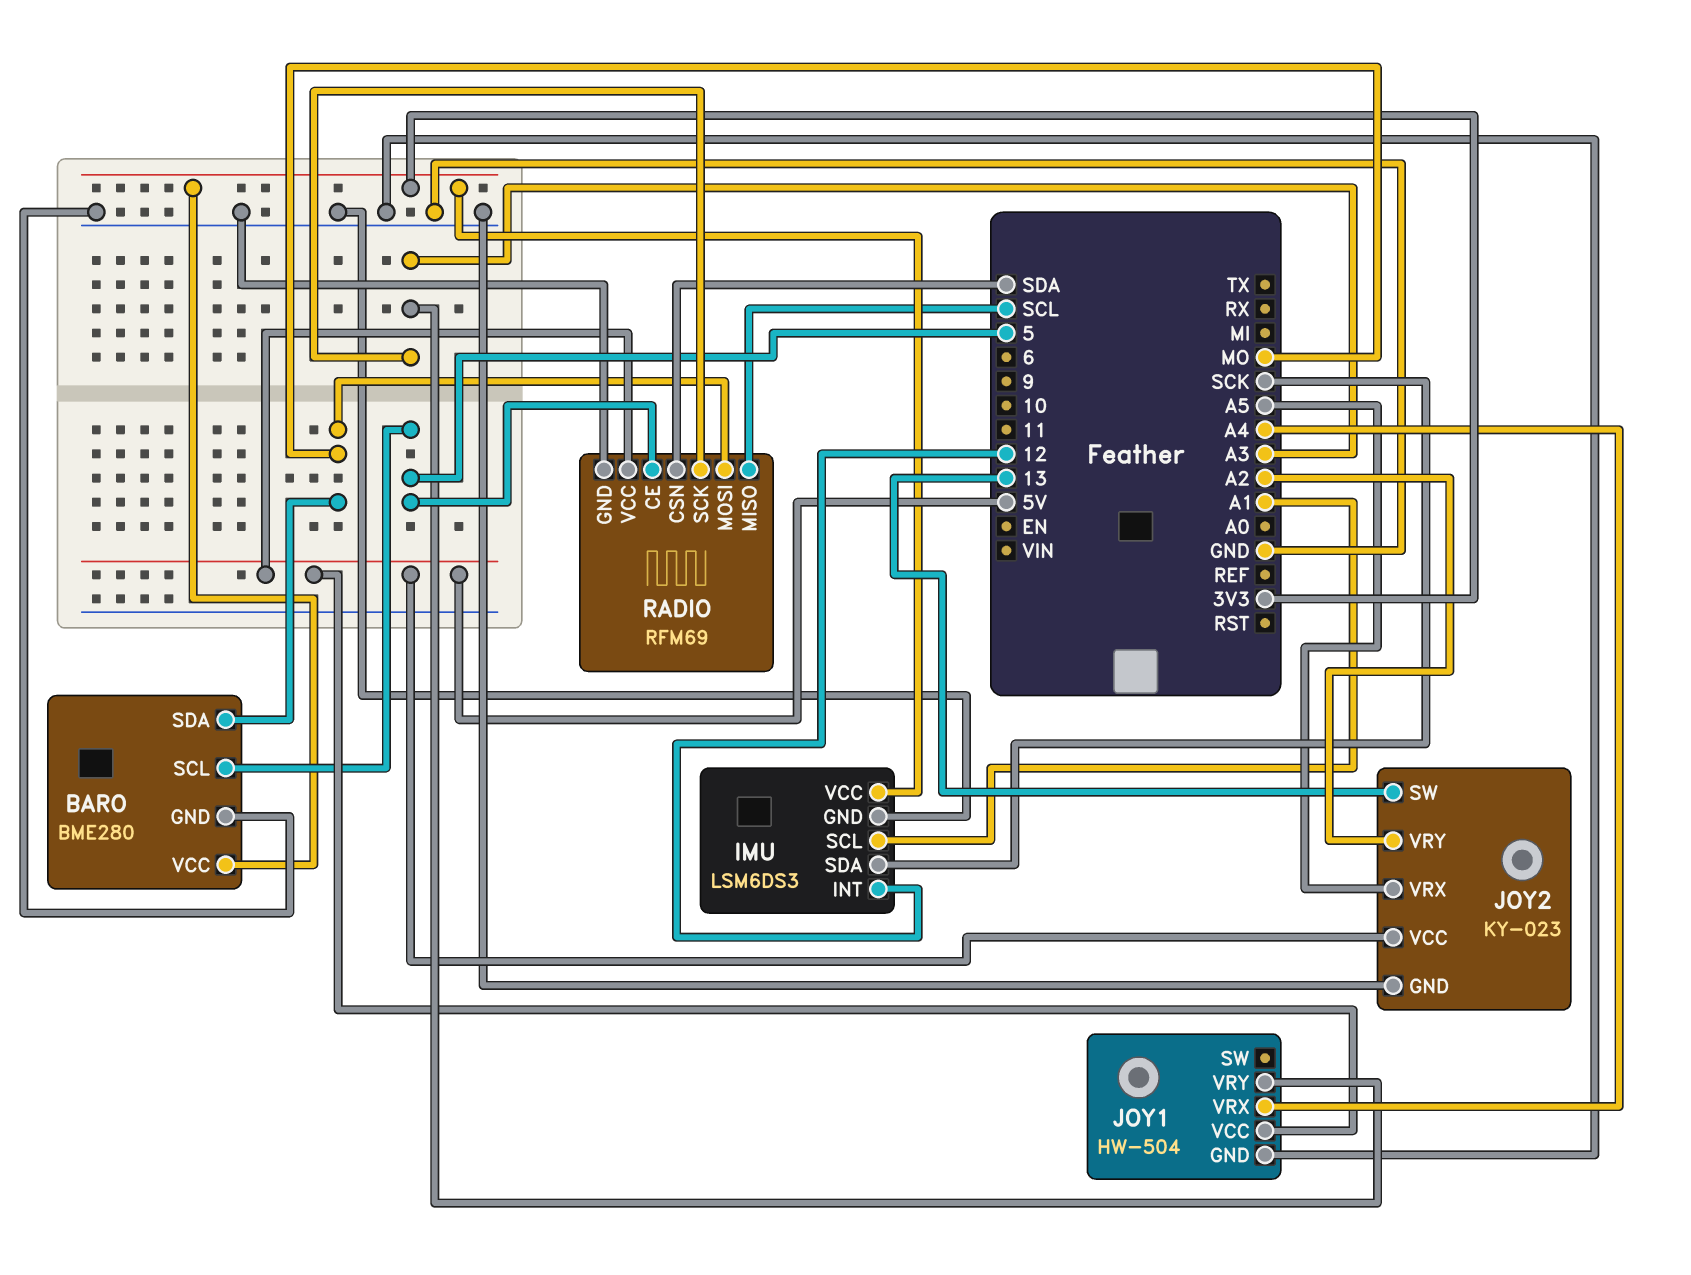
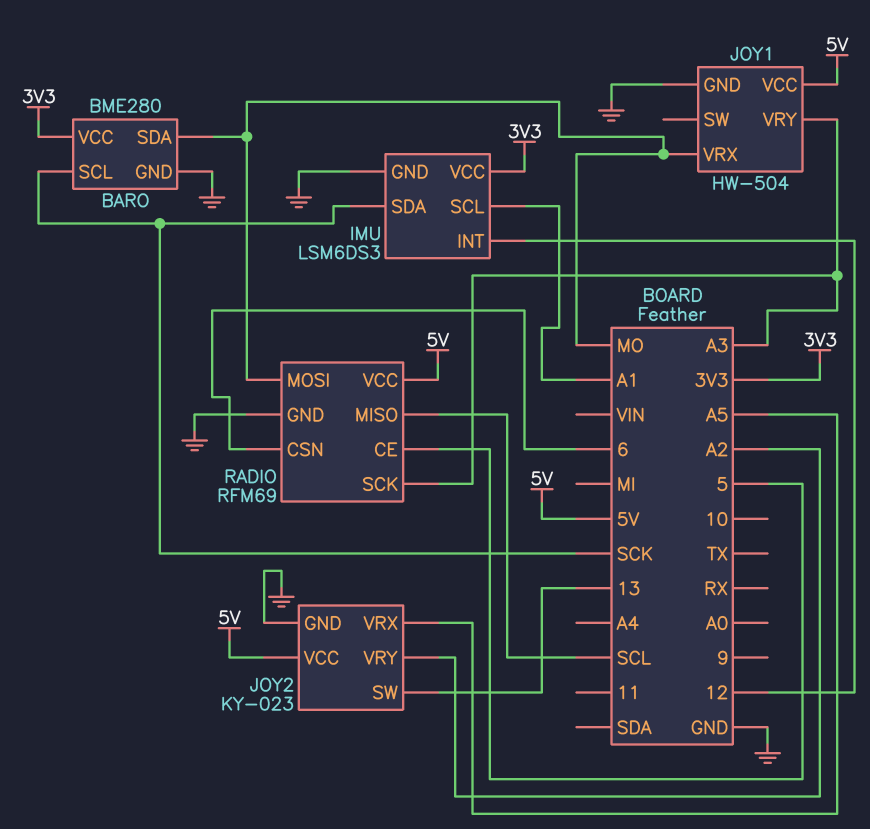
BARO pin SCL: 5 -> SCK
JOY1 pin VRX: A4 -> MO
RADIO pin CSN: SDA -> 6

